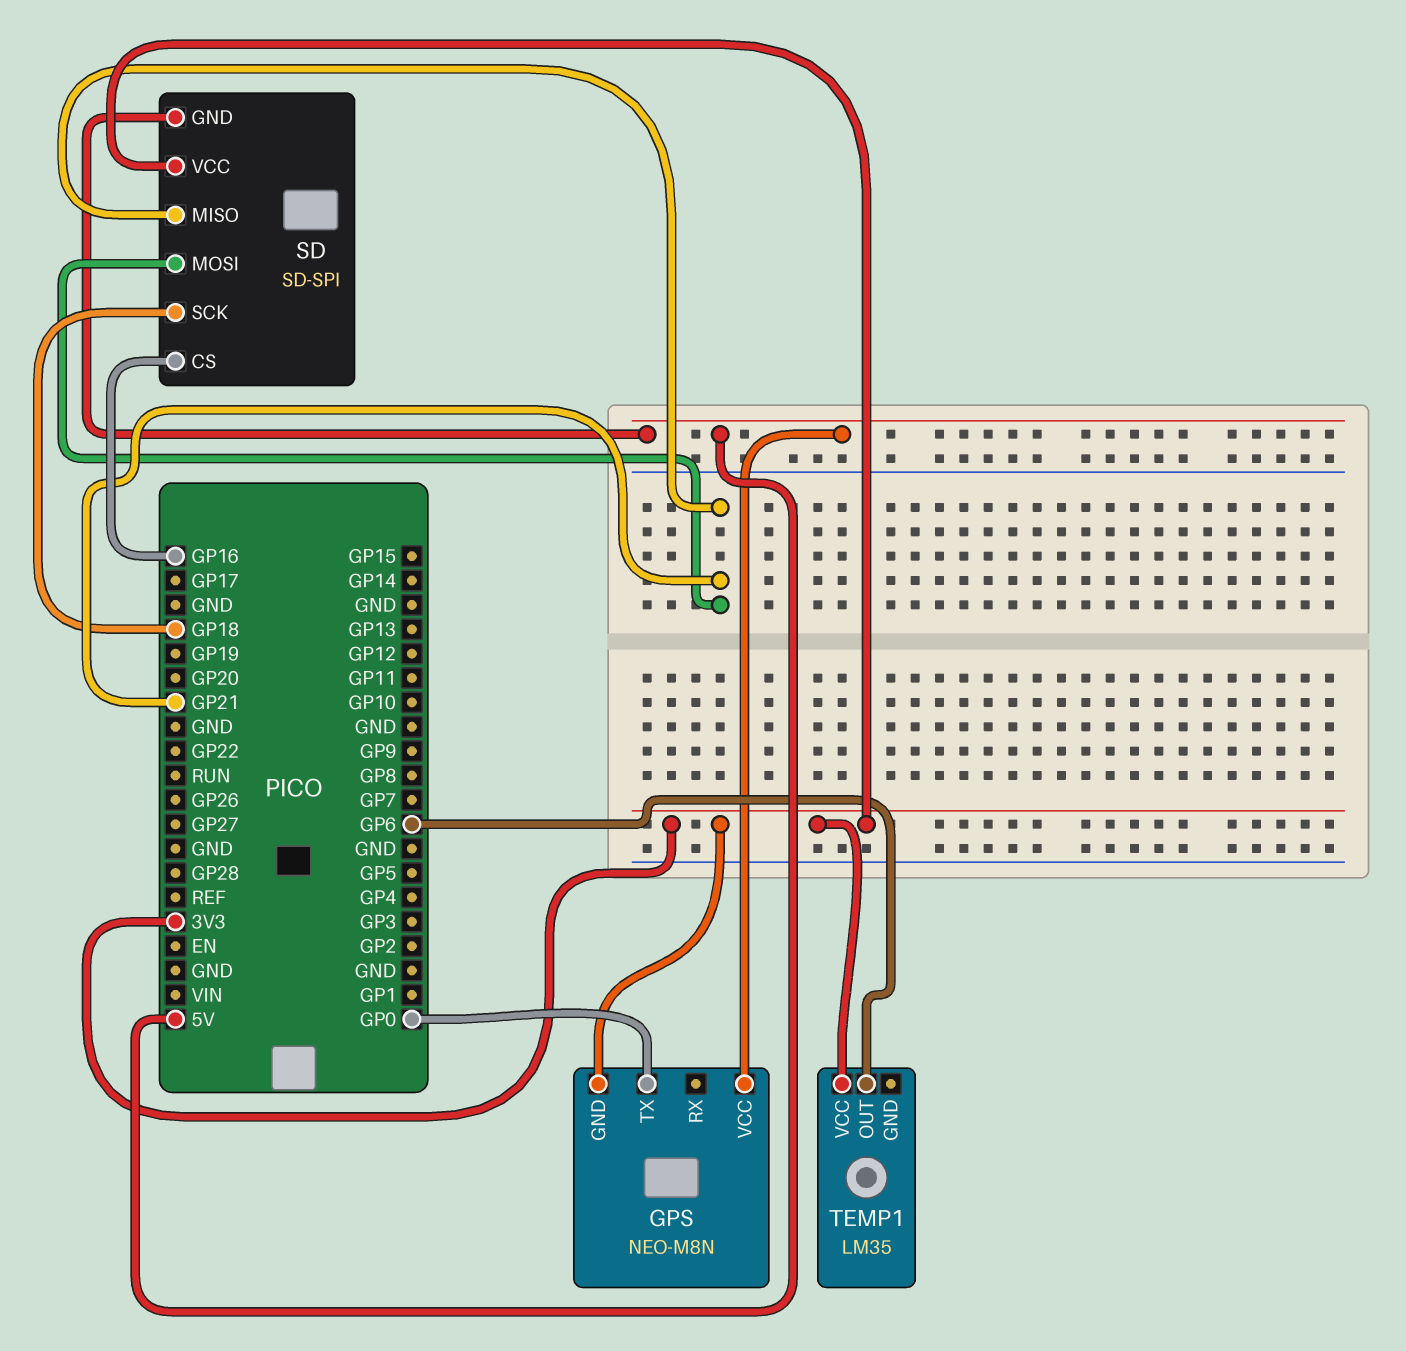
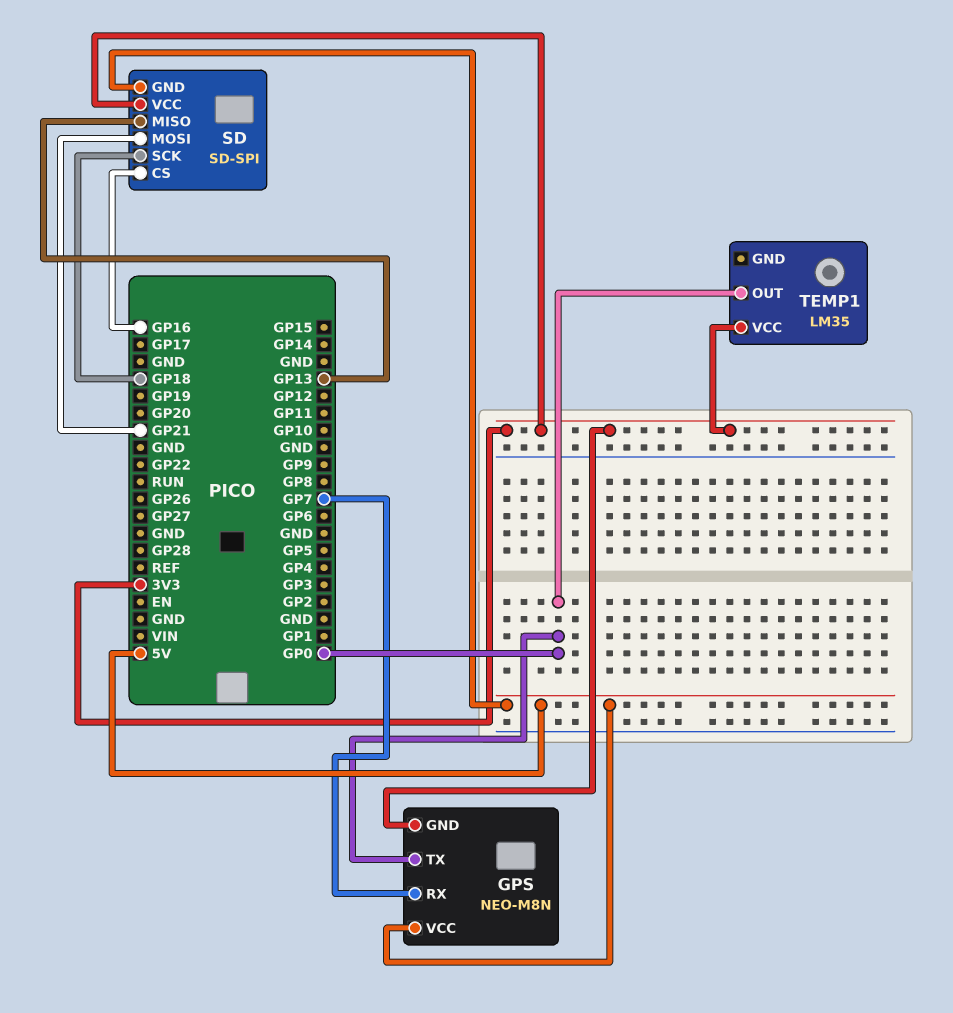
GPS pin RX: none -> GP7
SD pin MISO: GP21 -> GP13
TEMP1 pin OUT: GP6 -> GP0

